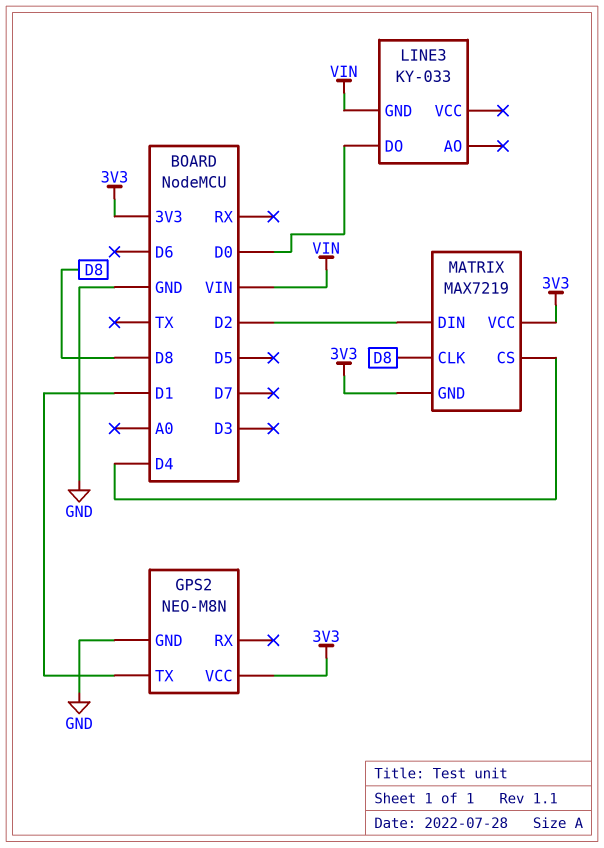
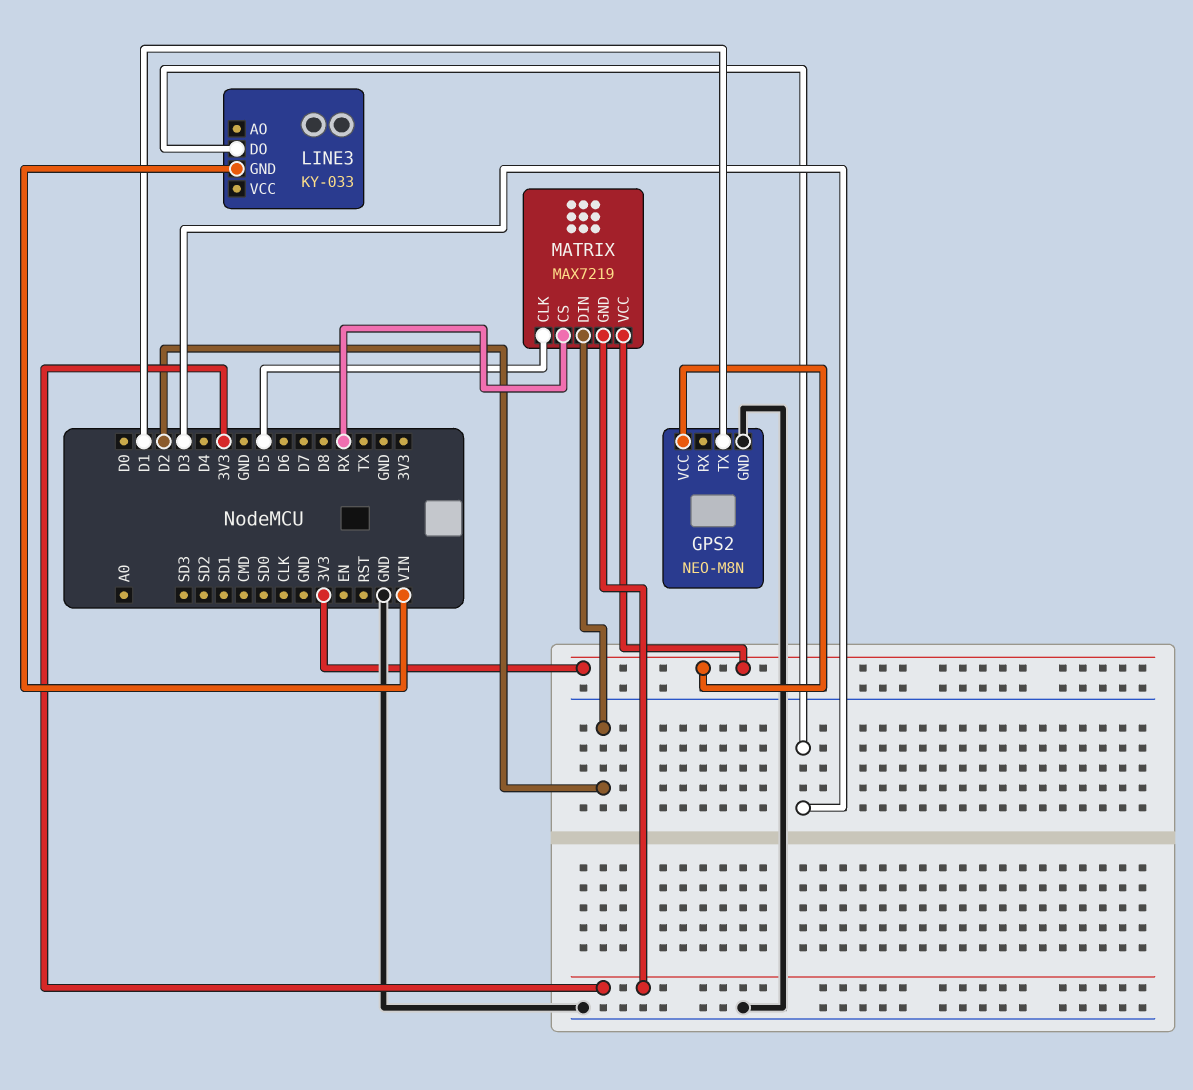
LINE3 pin DO: D0 -> D3
MATRIX pin CLK: D8 -> D5
MATRIX pin CS: D4 -> RX

